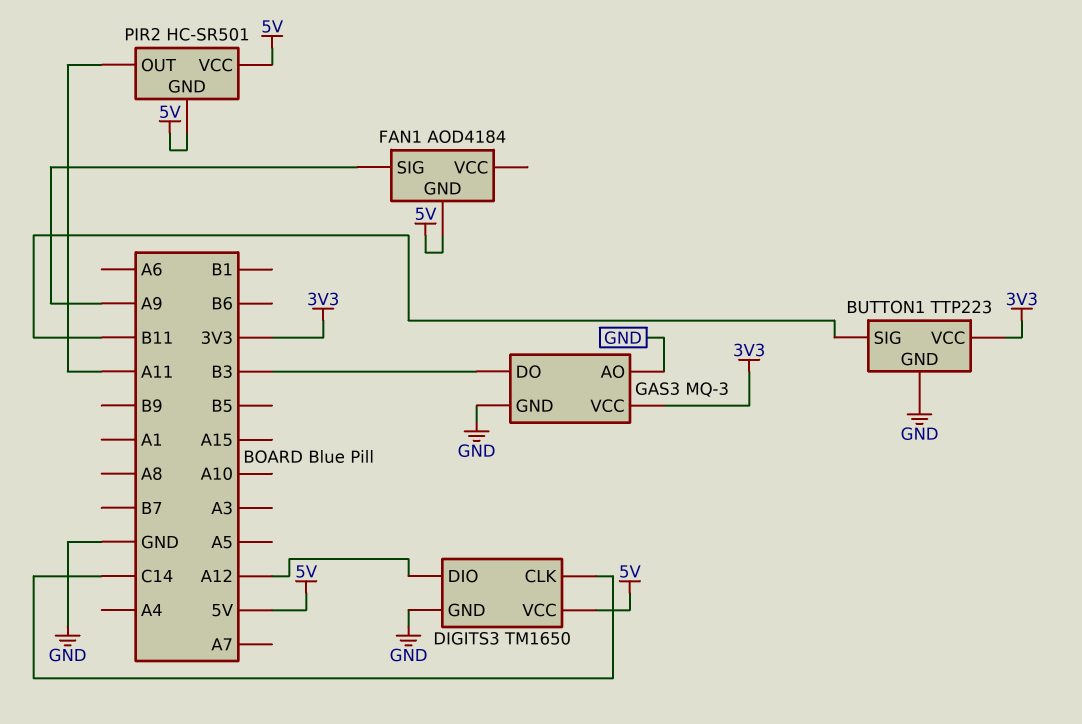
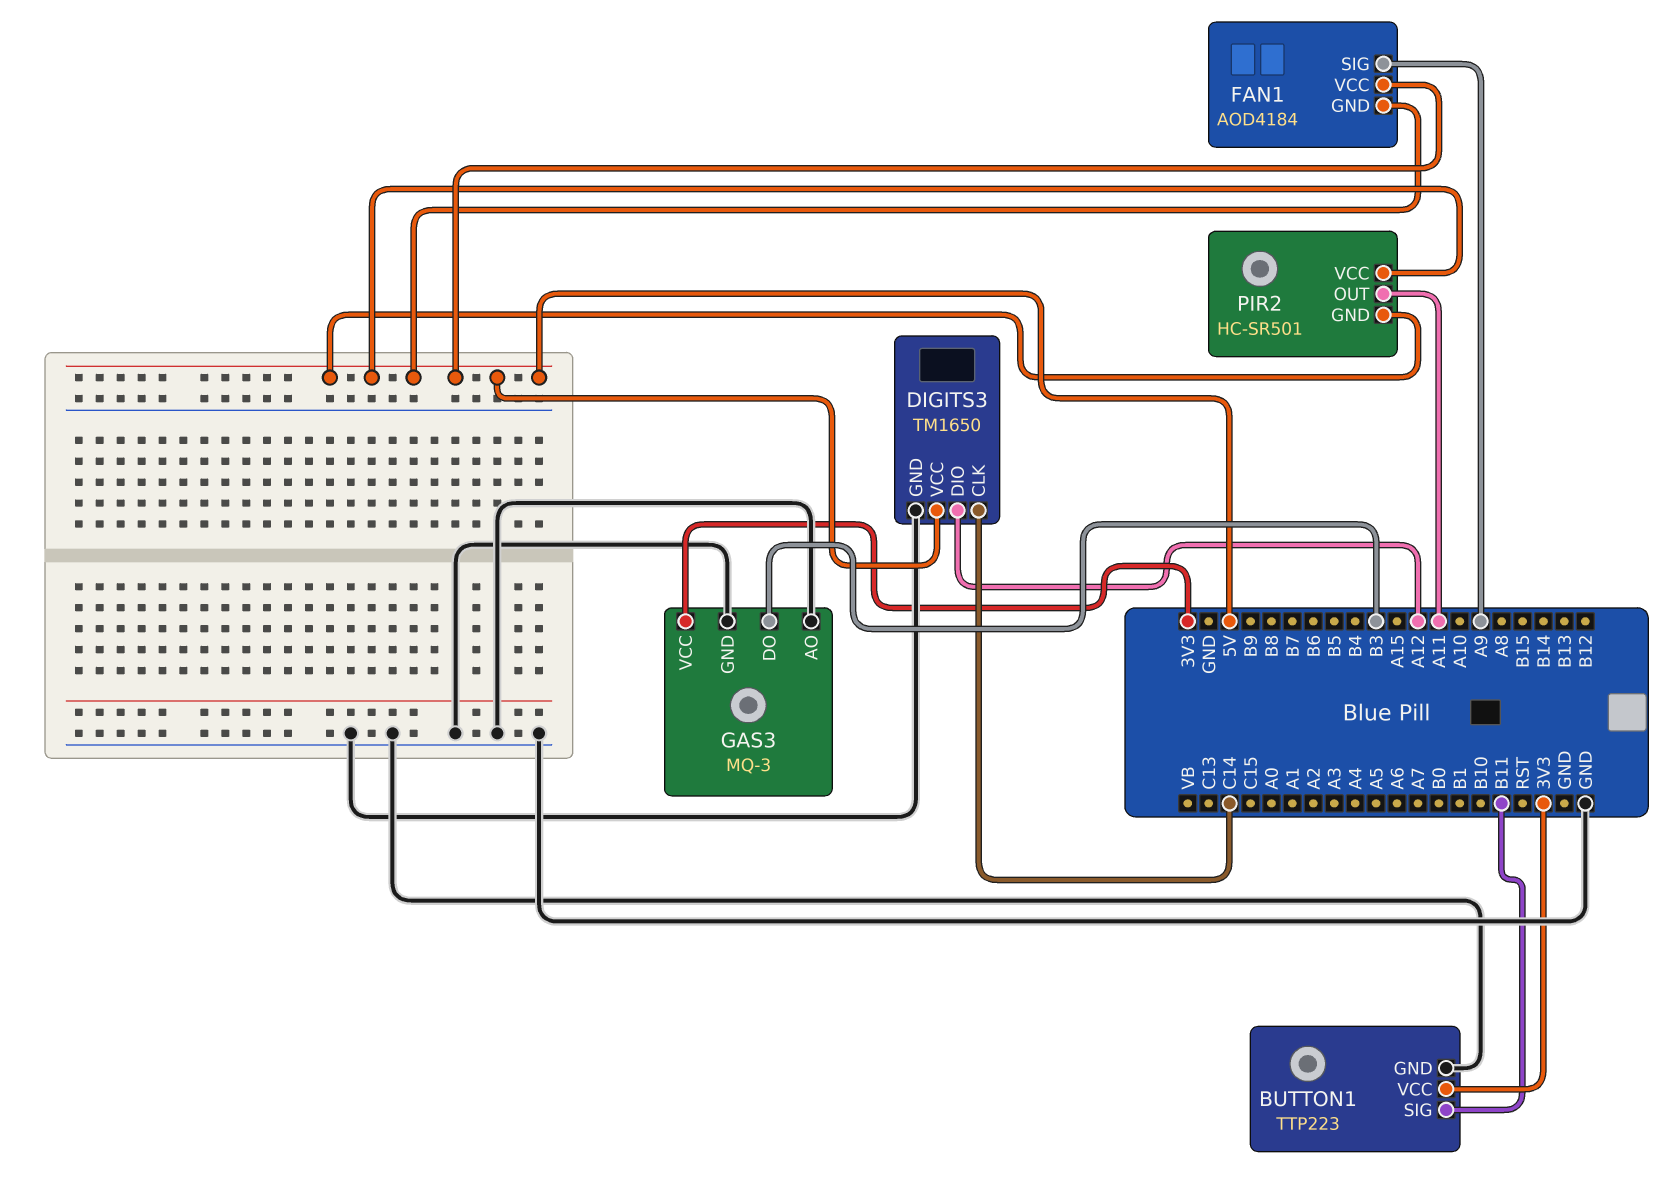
FAN1 pin VCC: none -> 5V

